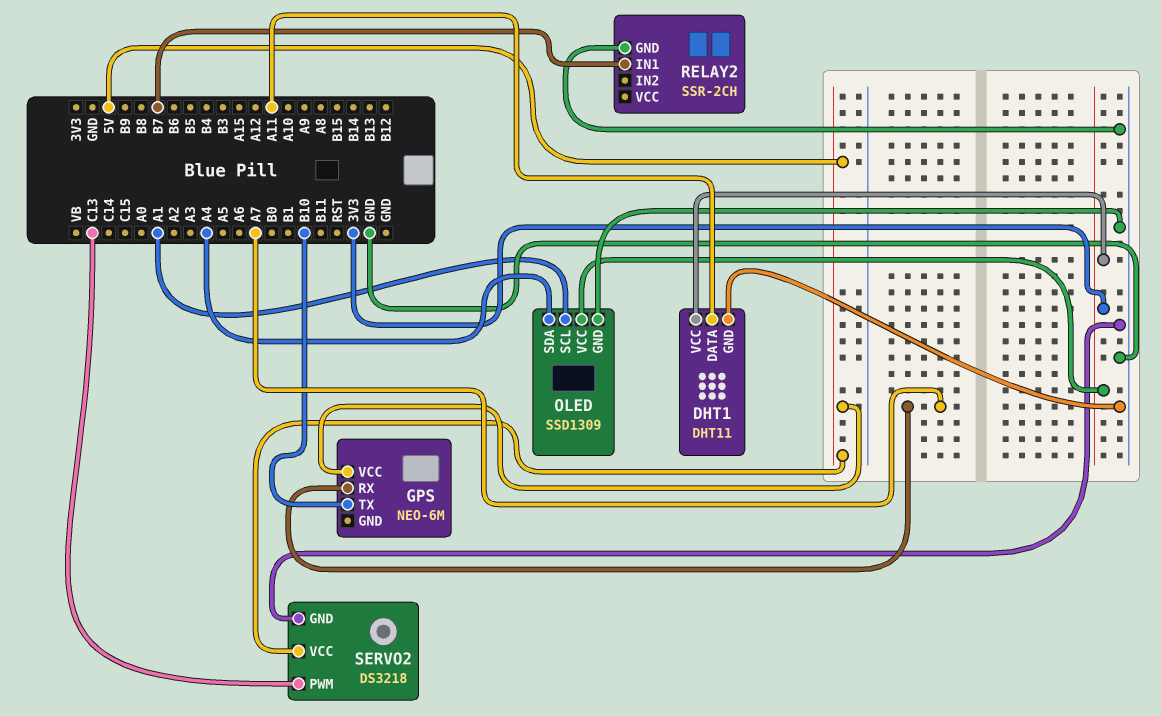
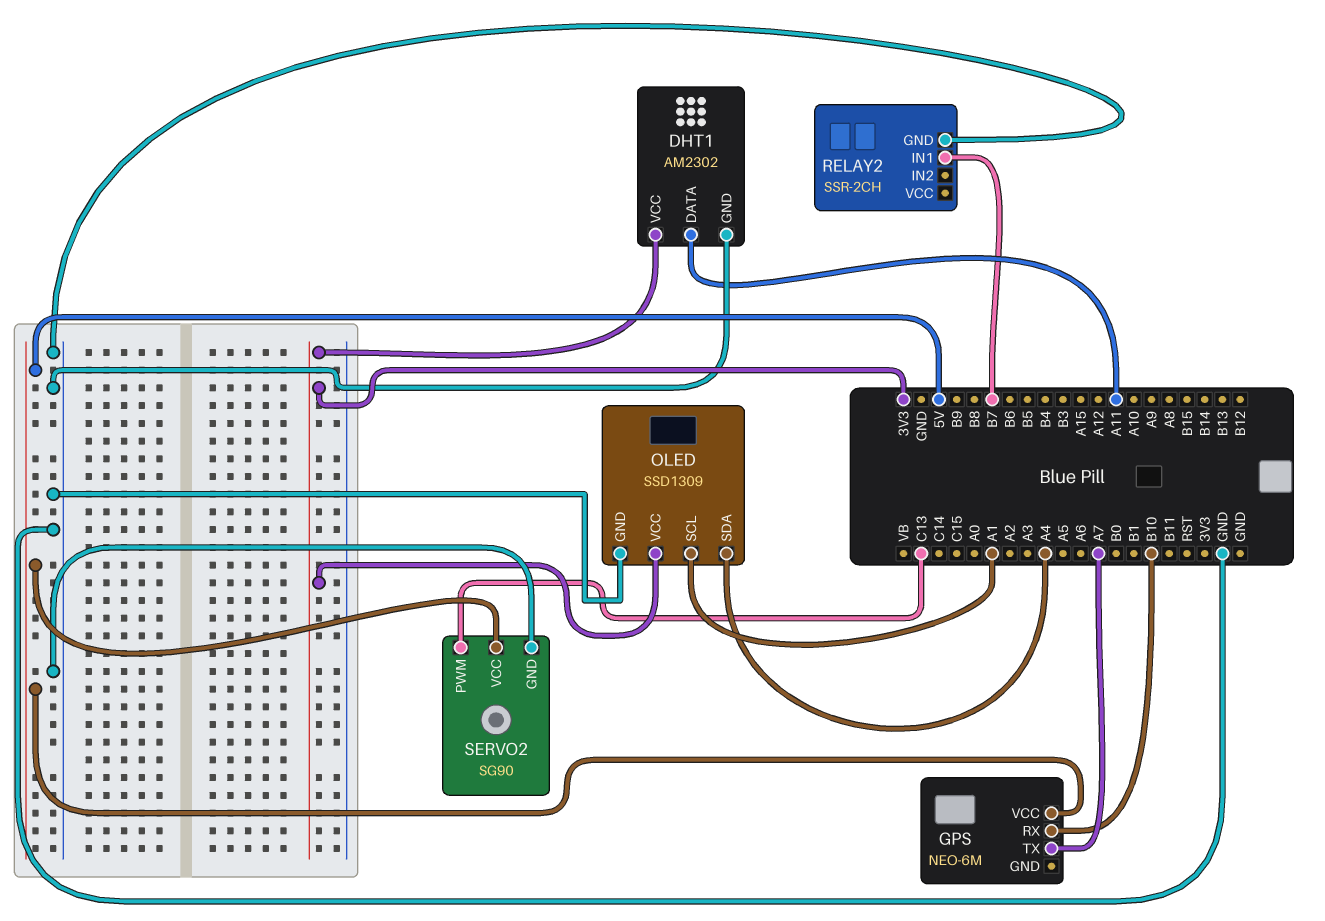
DHT1: DHT11 -> AM2302
GPS pin RX: A7 -> B10
GPS pin TX: B10 -> A7
SERVO2: DS3218 -> SG90

